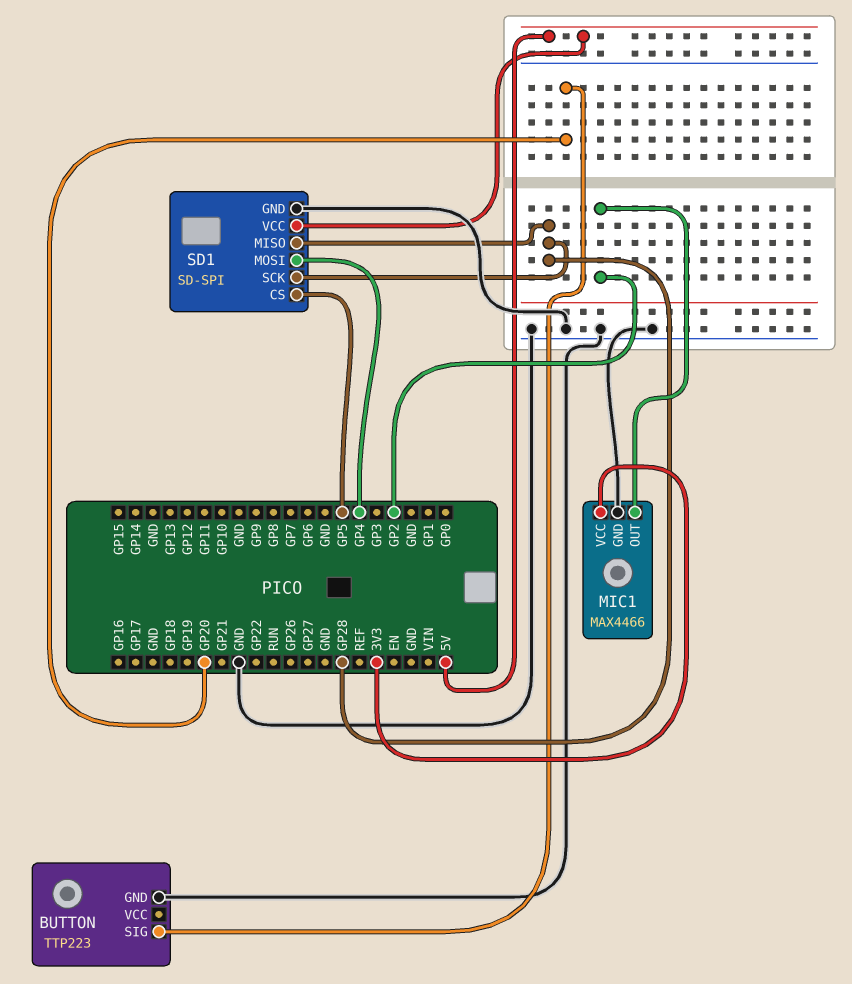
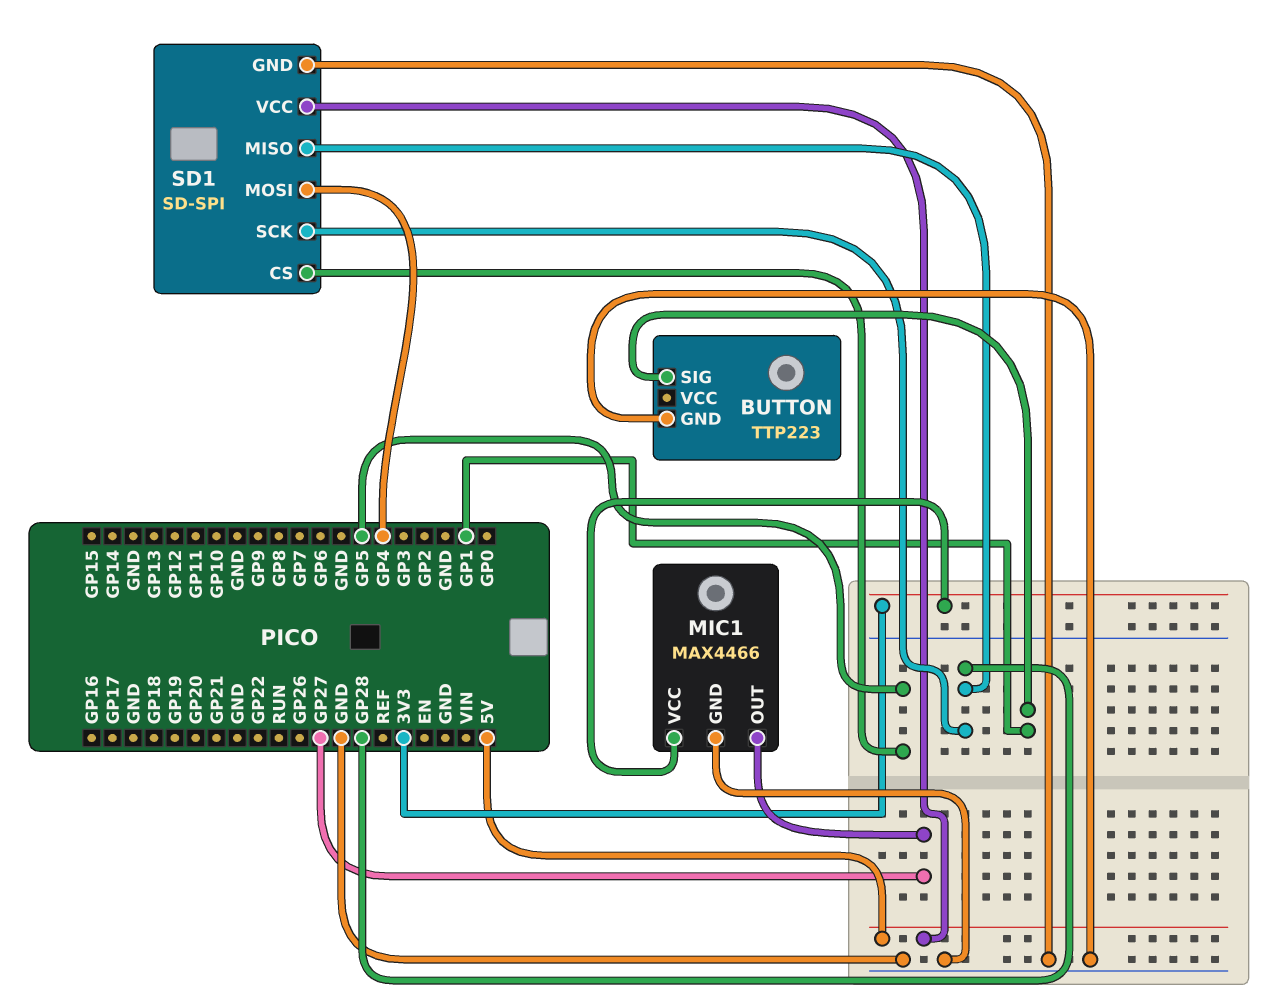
BUTTON pin SIG: GP20 -> GP1
MIC1 pin OUT: GP2 -> GP27

